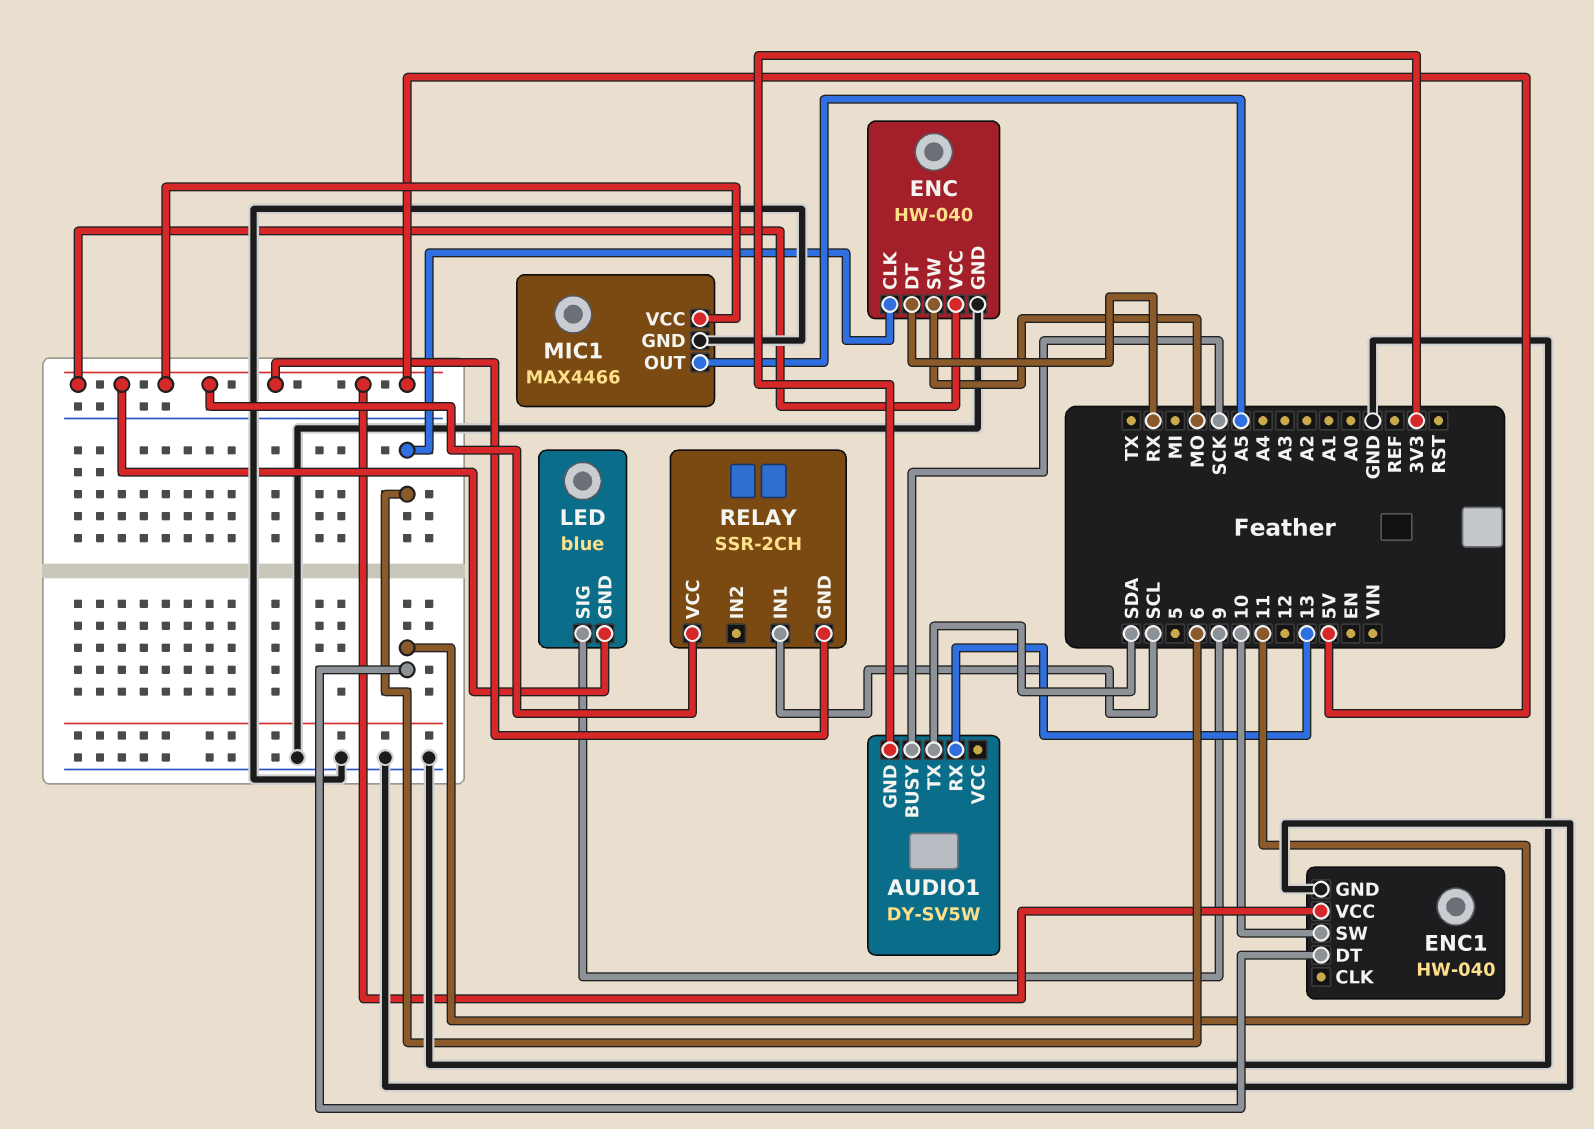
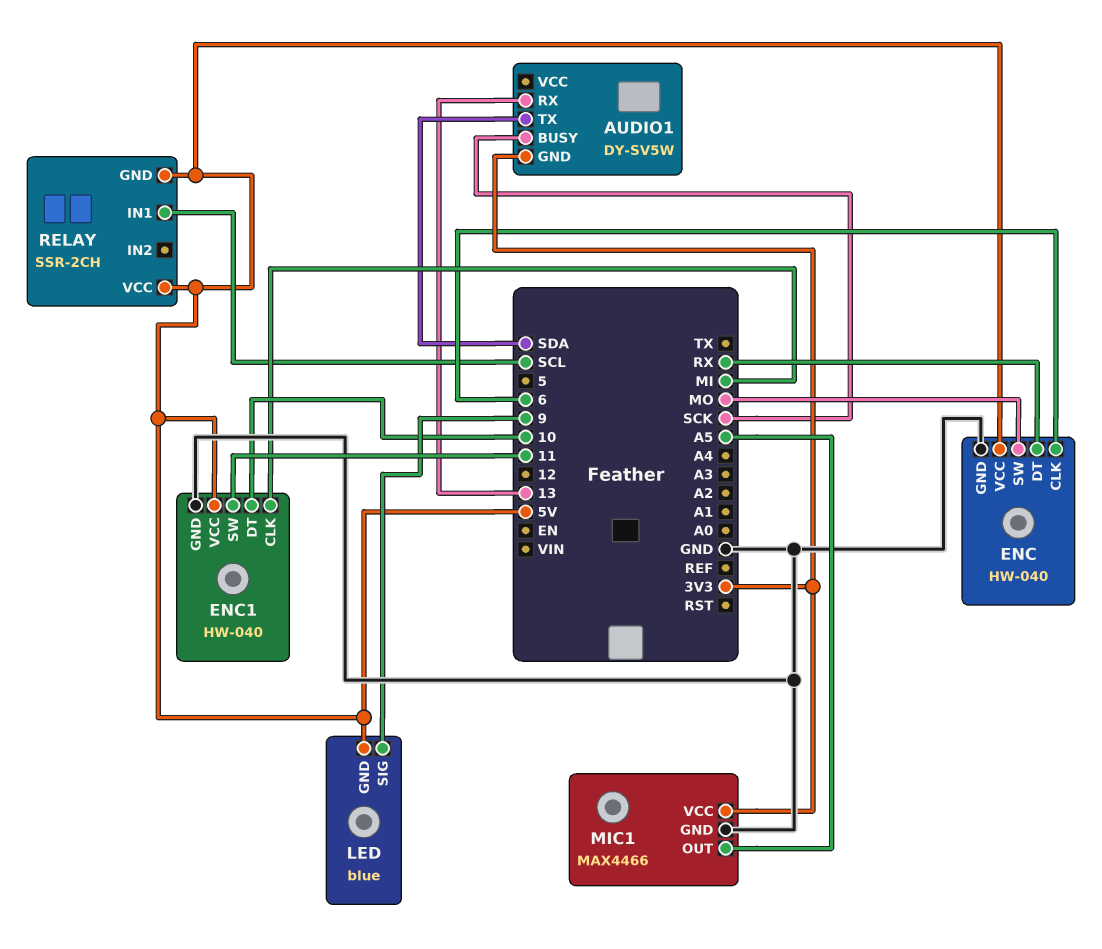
ENC1 pin CLK: none -> MI
ENC1 pin DT: 11 -> 10
ENC1 pin SW: 10 -> 11
MIC1 pin VCC: 5V -> 3V3

